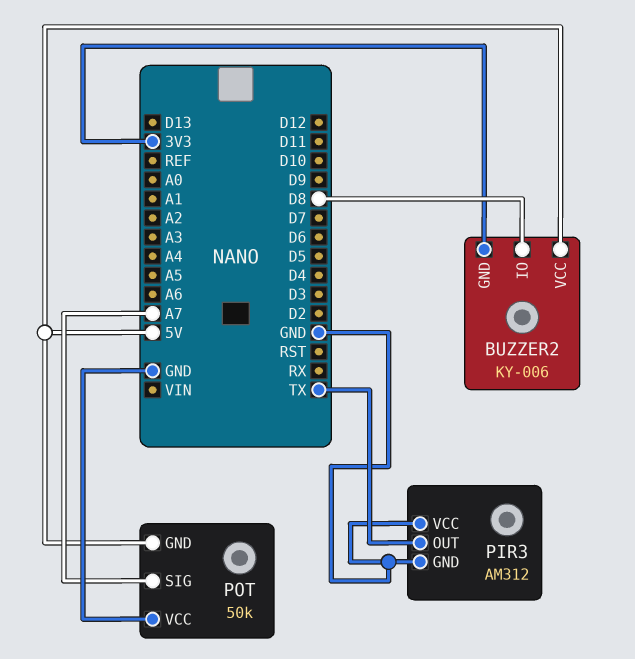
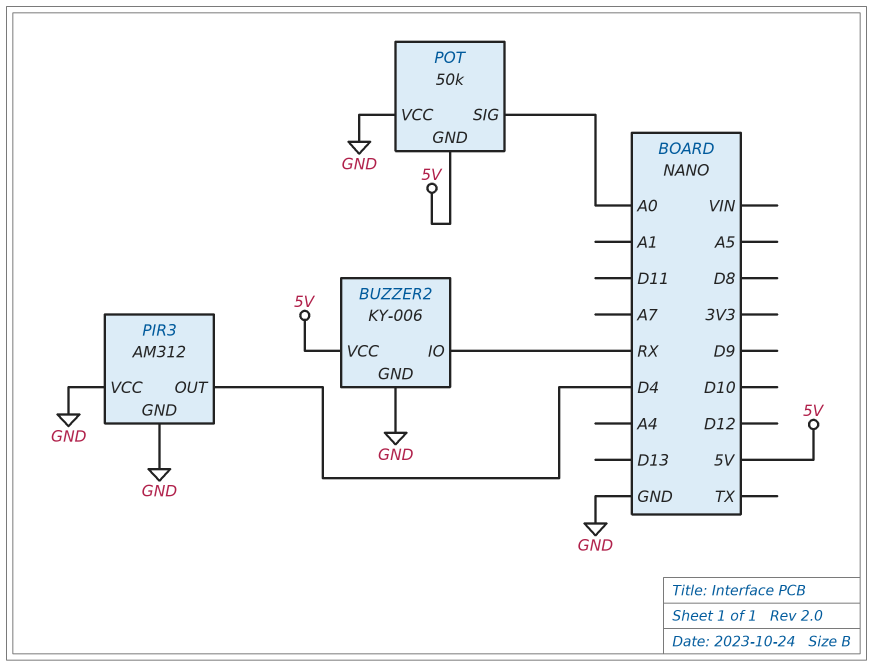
BUZZER2 pin GND: 3V3 -> GND
BUZZER2 pin IO: D8 -> RX
PIR3 pin OUT: TX -> D4
POT pin SIG: A7 -> A0

